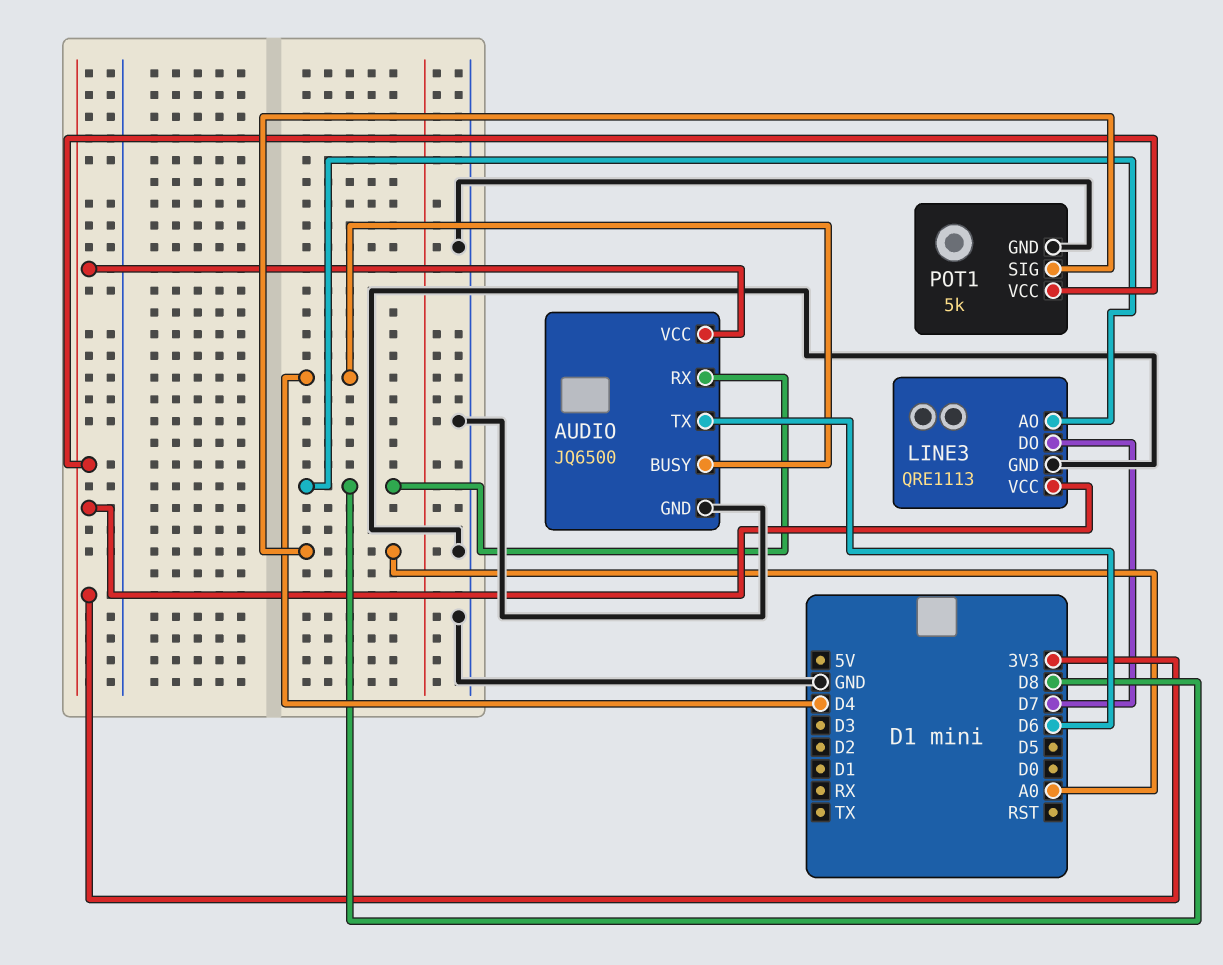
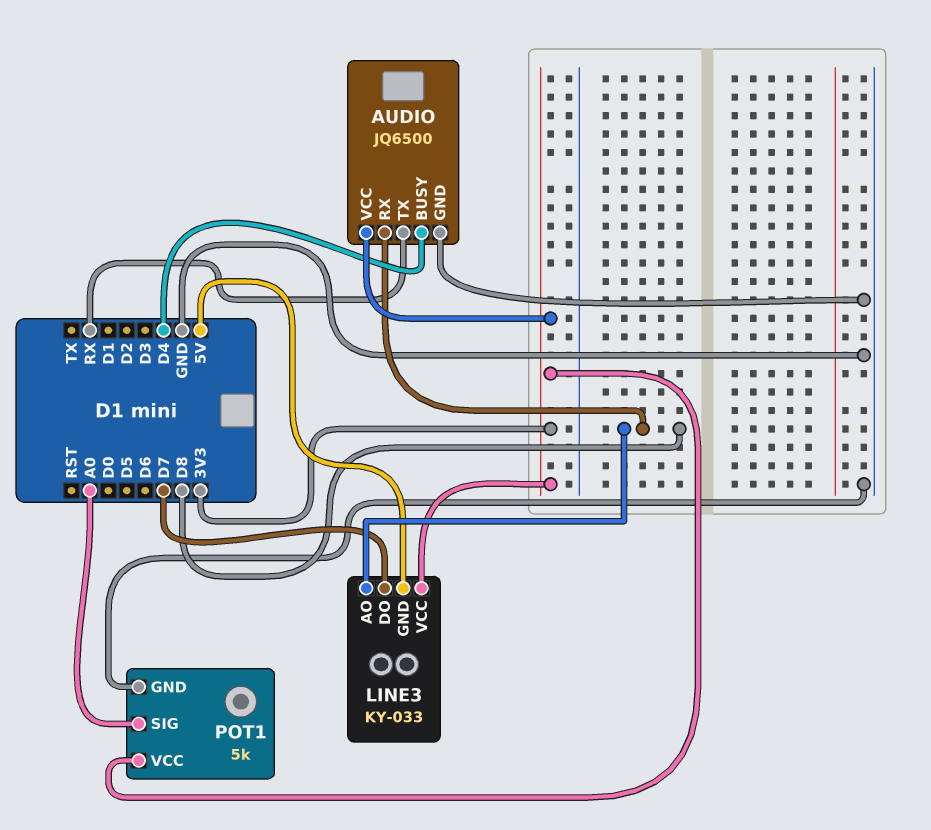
AUDIO pin TX: D6 -> RX
LINE3: QRE1113 -> KY-033
LINE3 pin GND: GND -> 5V

